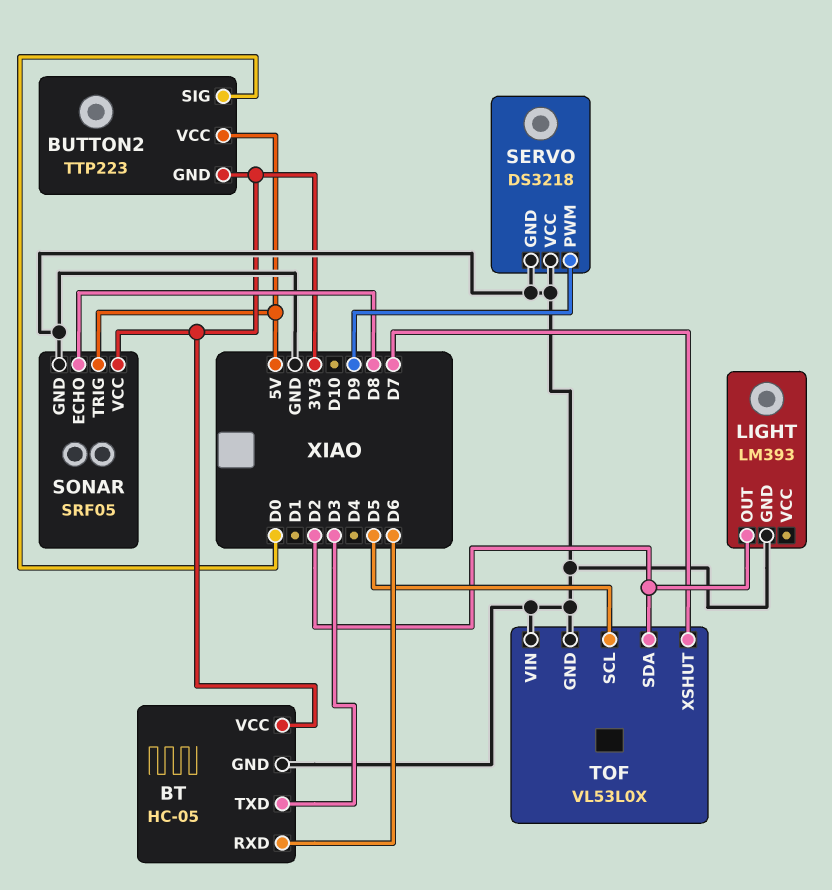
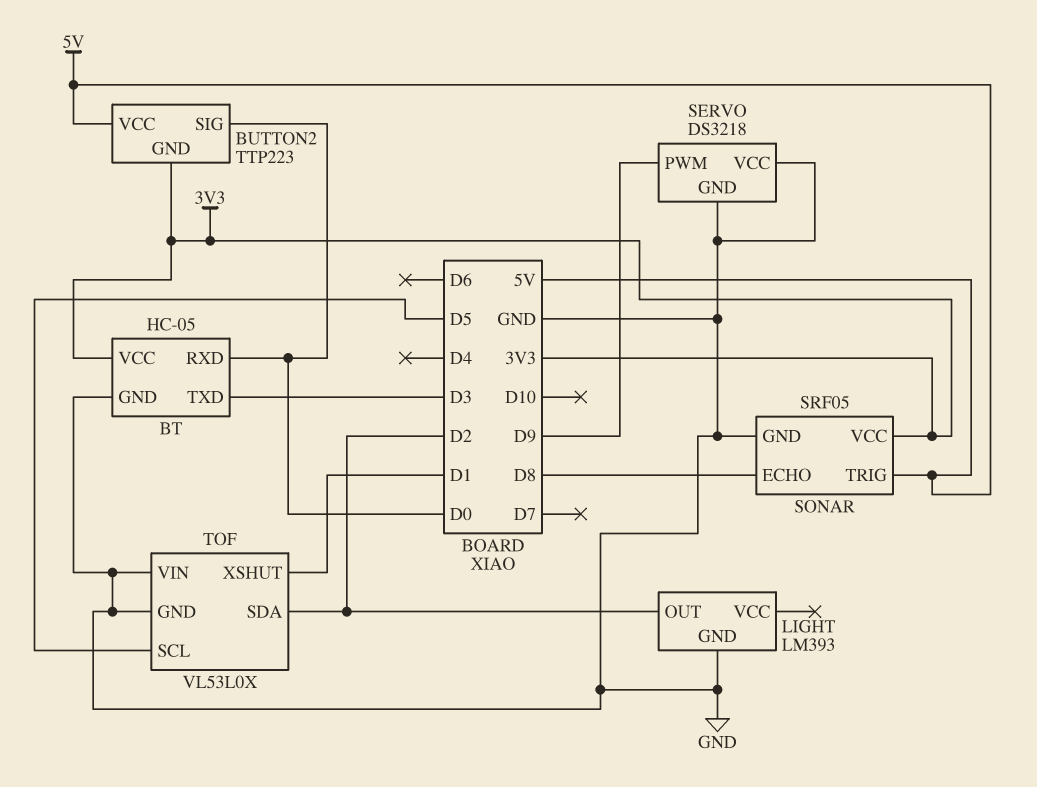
BT pin RXD: D6 -> D0
TOF pin XSHUT: D7 -> D1

